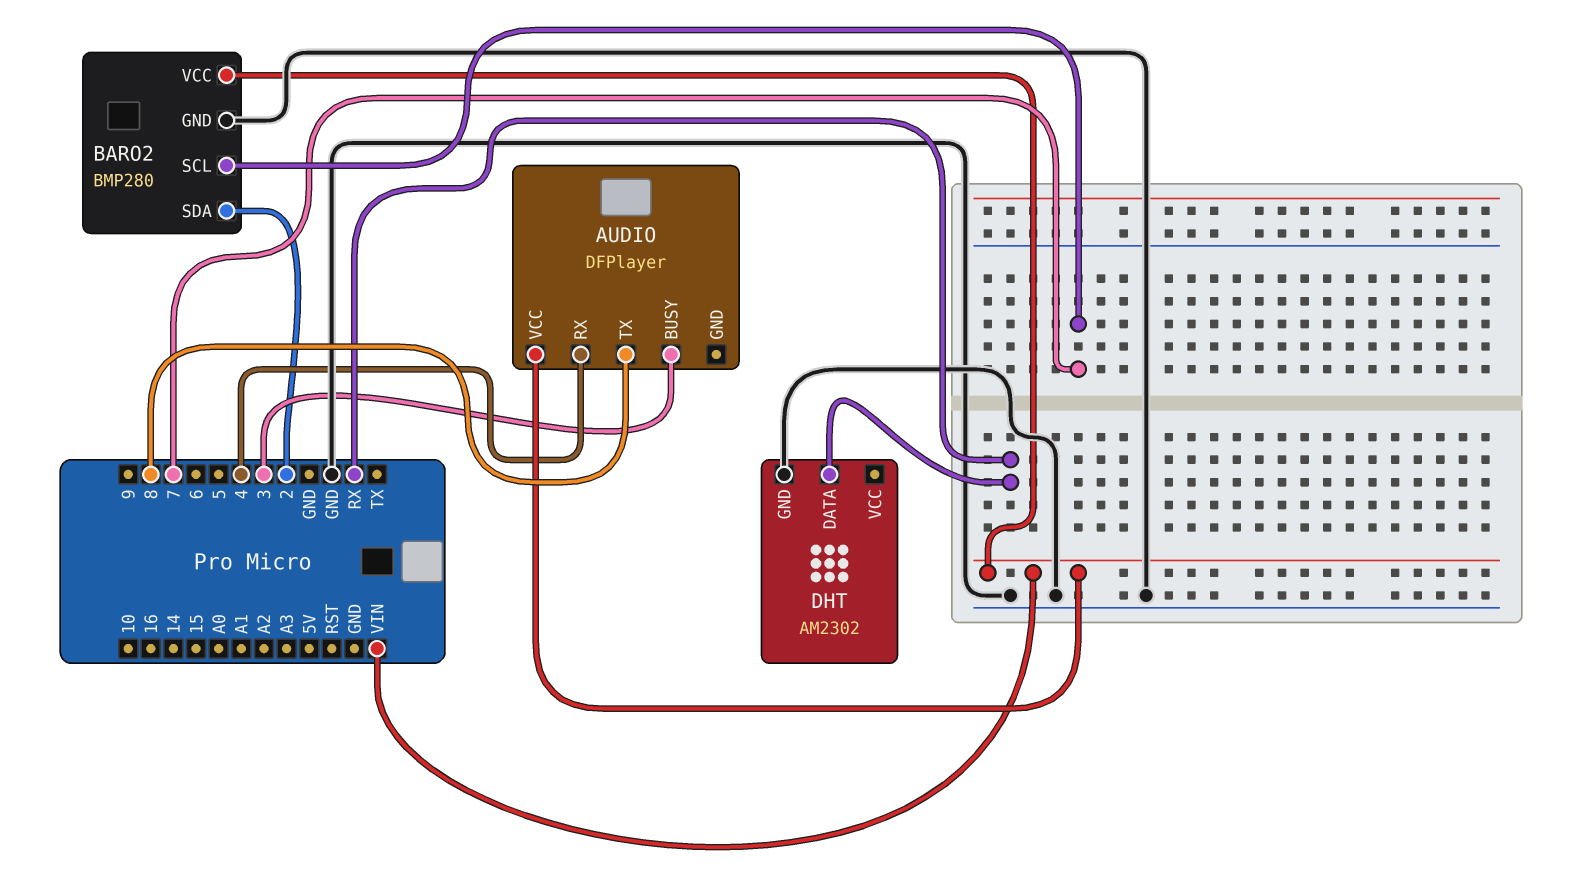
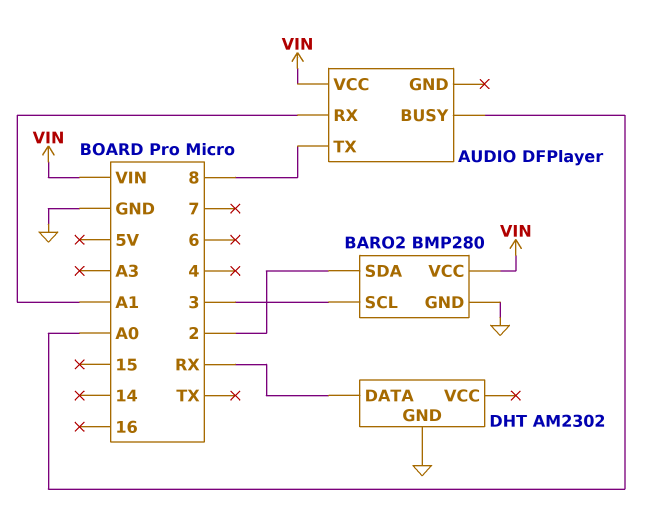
AUDIO pin BUSY: 3 -> A0
AUDIO pin RX: 4 -> A1
BARO2 pin SCL: 7 -> 3

